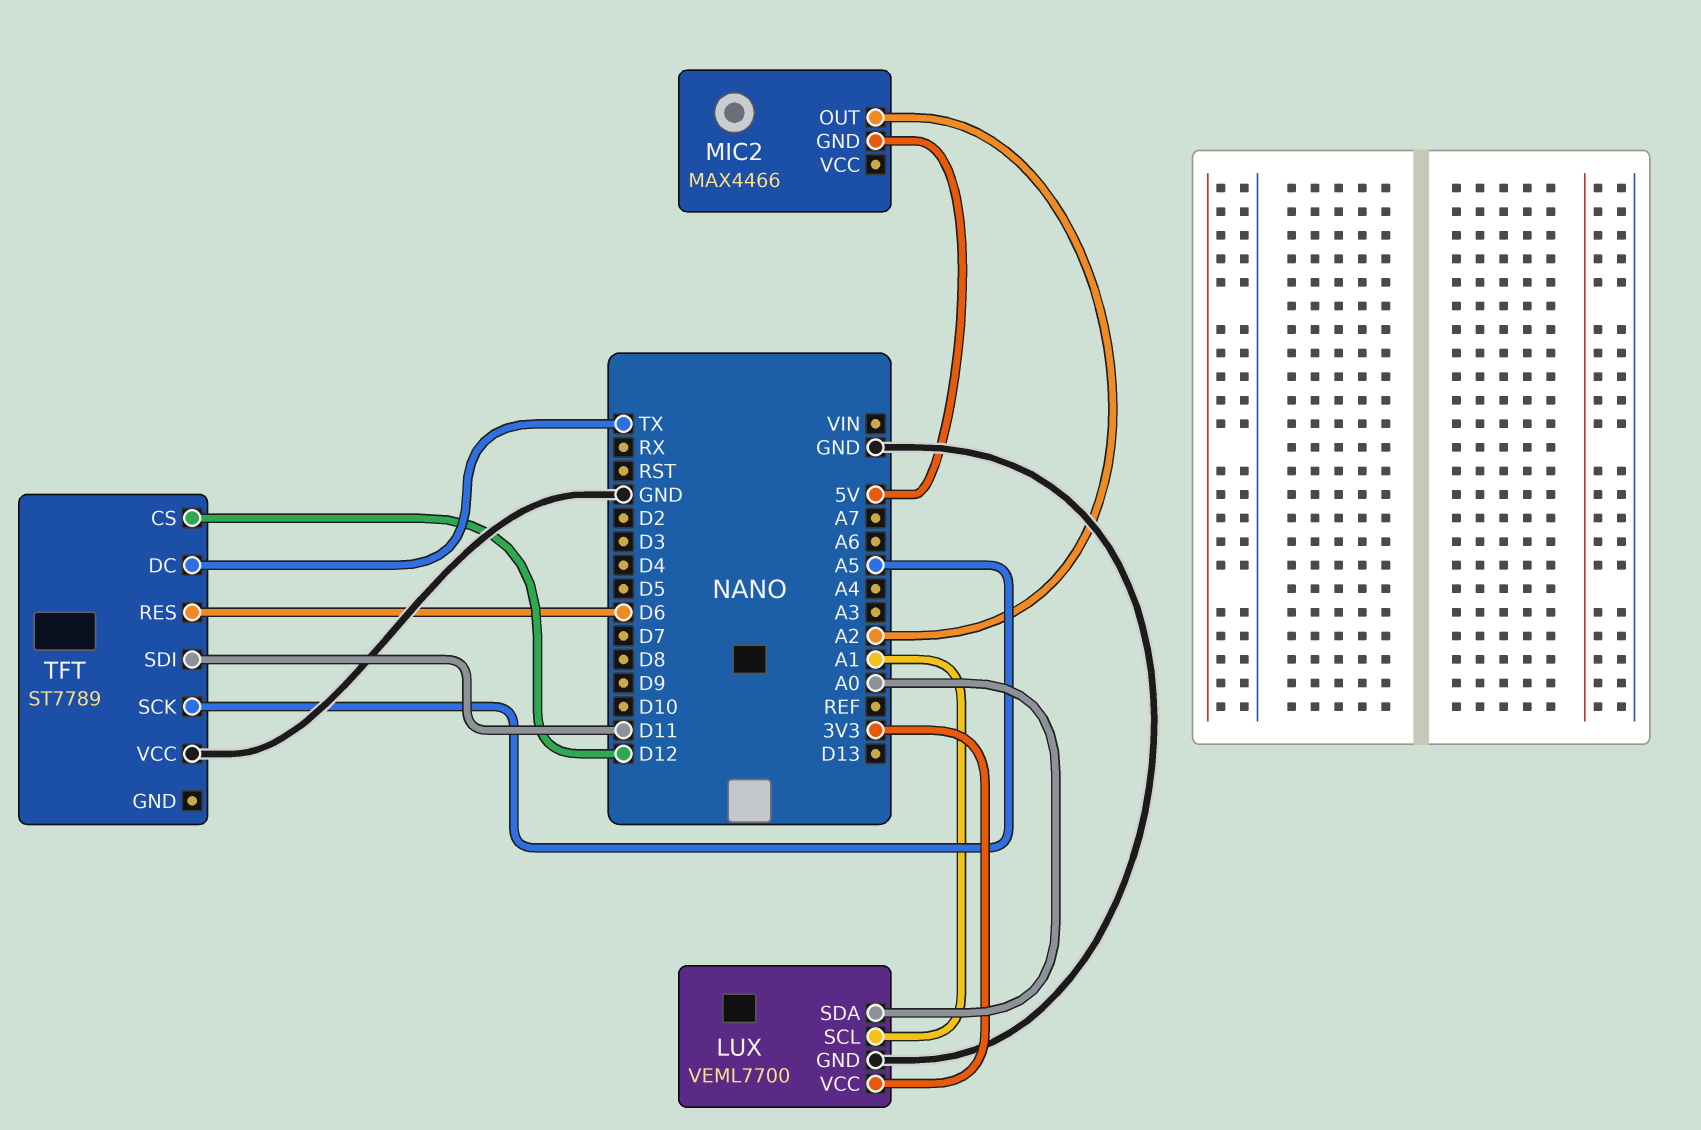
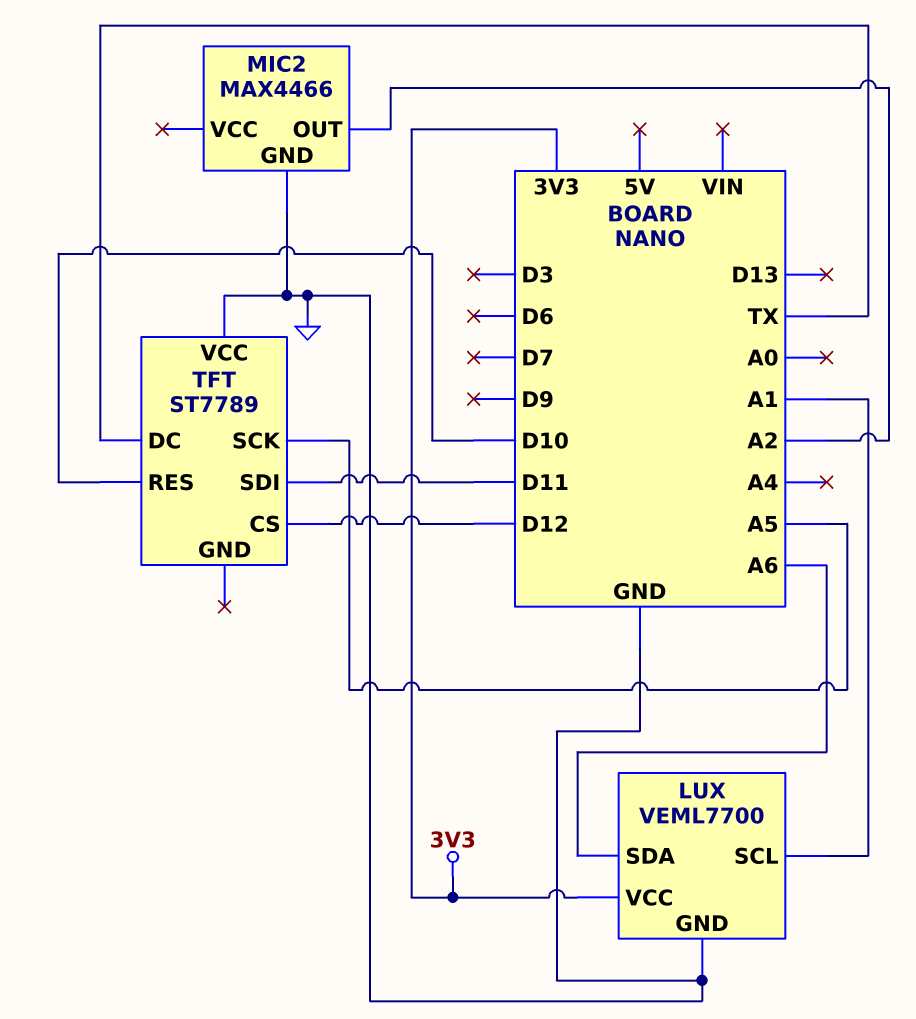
LUX pin SDA: A0 -> A6
MIC2 pin GND: 5V -> GND
TFT pin RES: D6 -> D10

